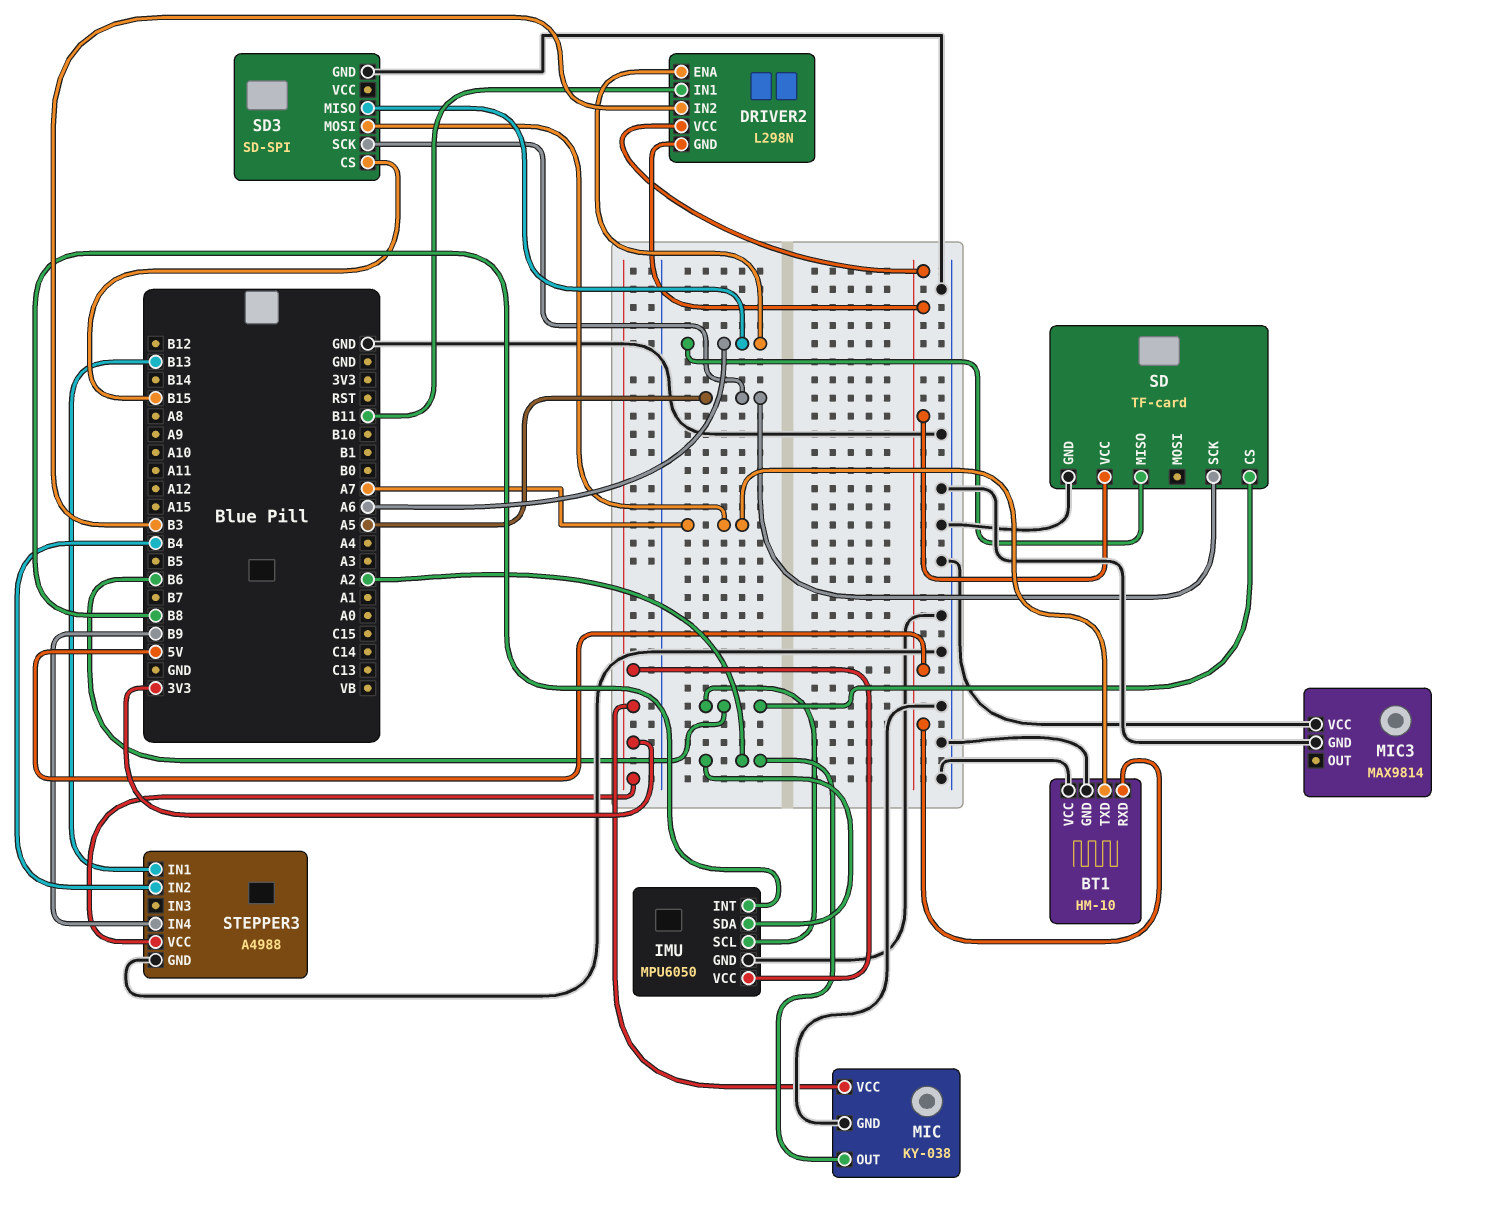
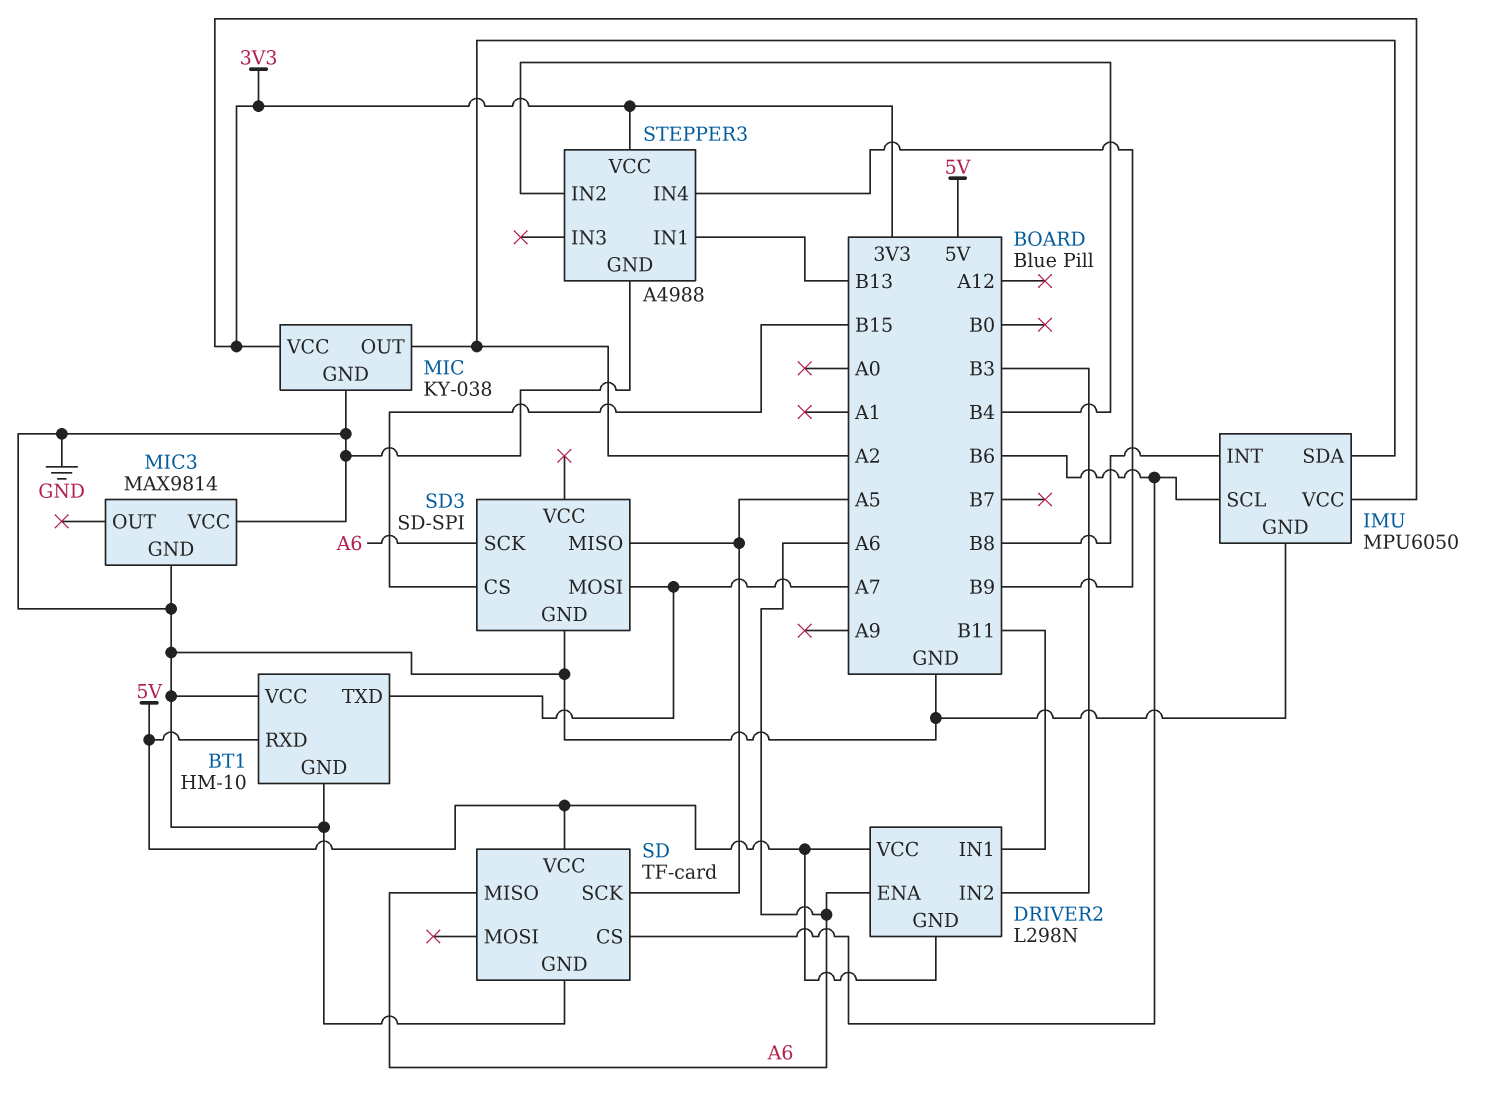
SD3 pin MISO: A6 -> A5
SD3 pin SCK: A5 -> A6

